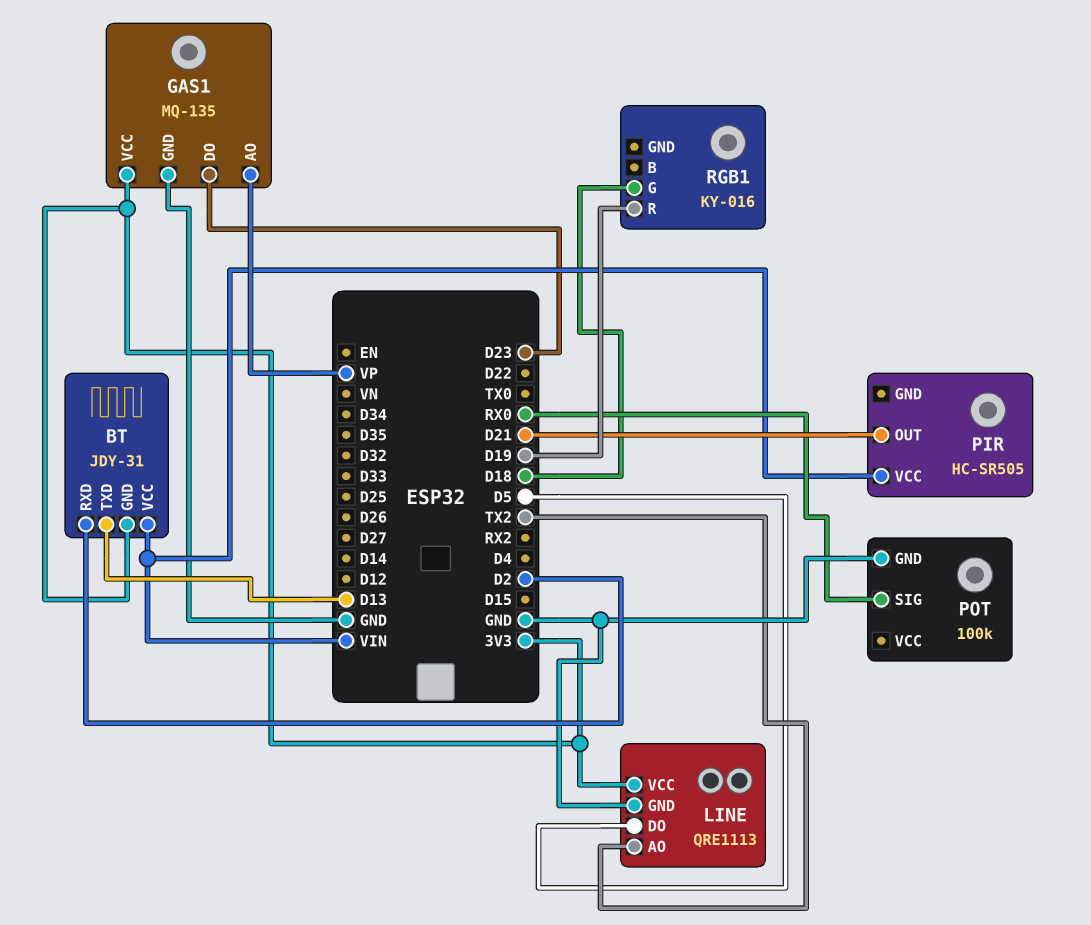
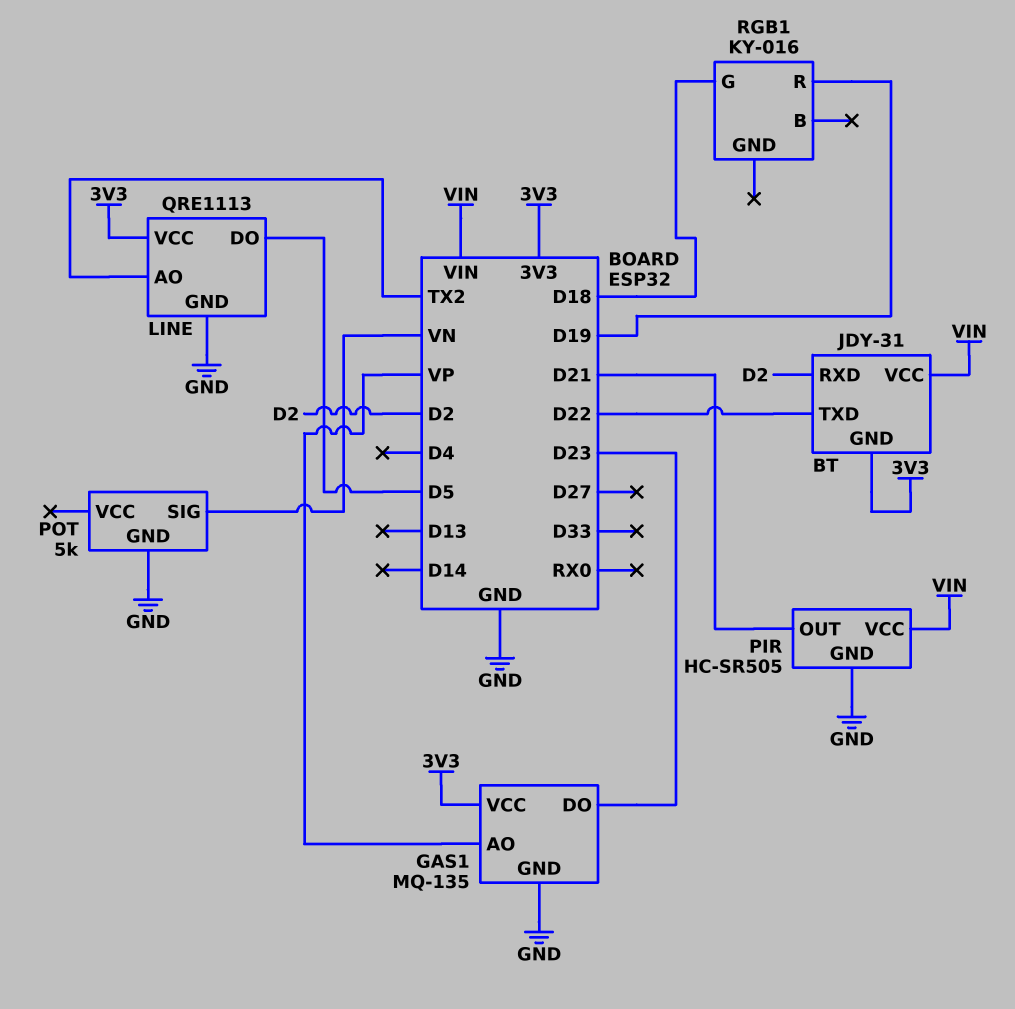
BT pin TXD: D13 -> D22
PIR pin GND: none -> GND
POT: 100k -> 5k
POT pin SIG: RX0 -> VN

